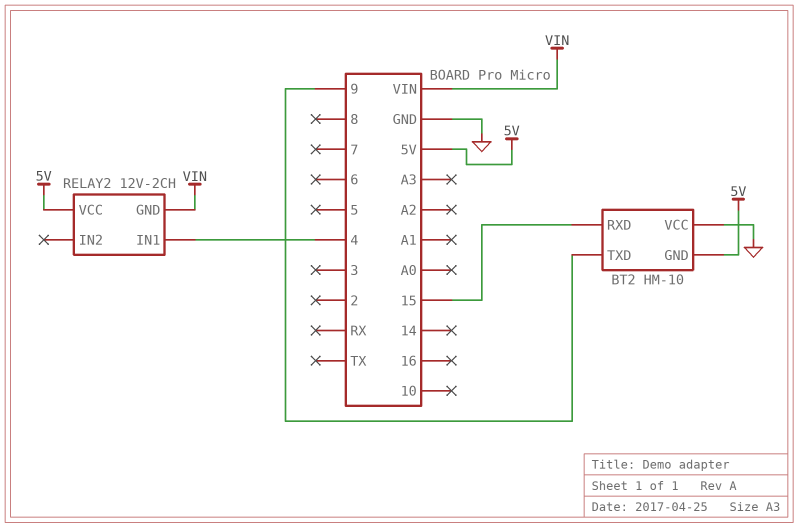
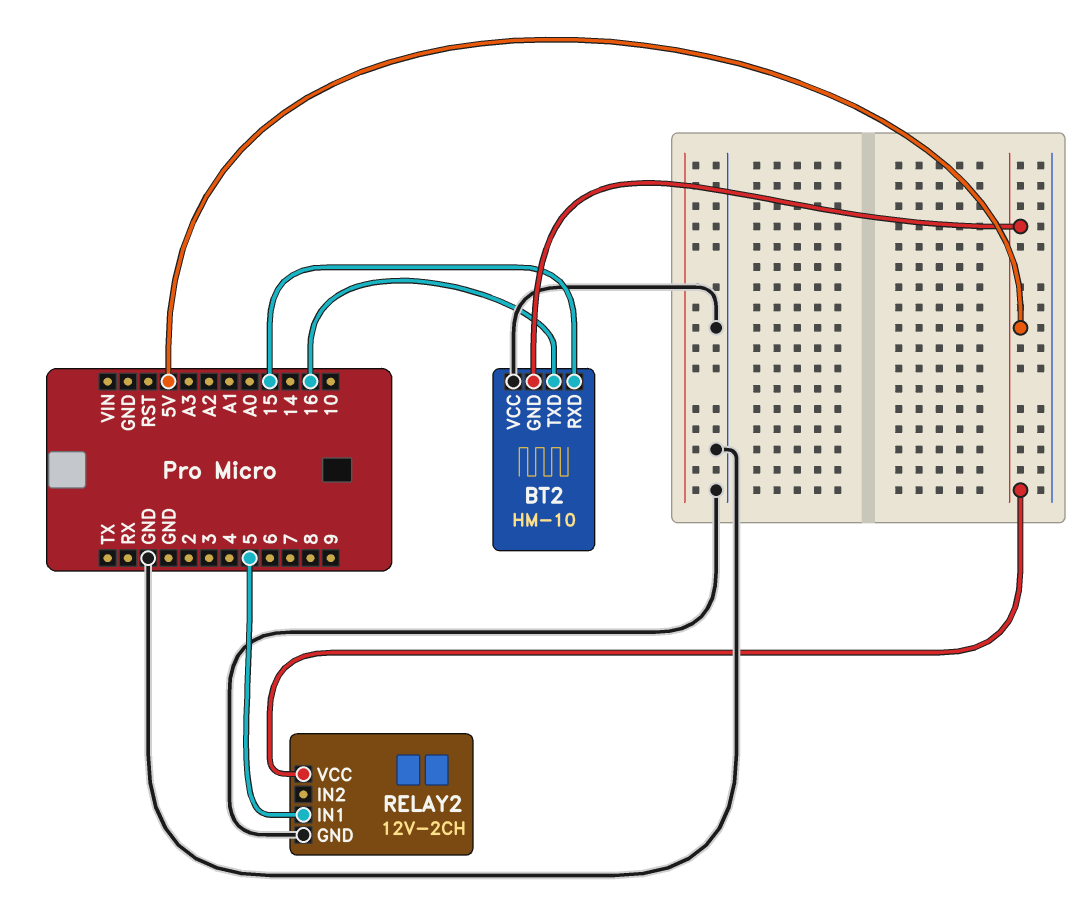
BT2 pin TXD: 9 -> 16
RELAY2 pin GND: VIN -> GND
RELAY2 pin IN1: 4 -> 5

